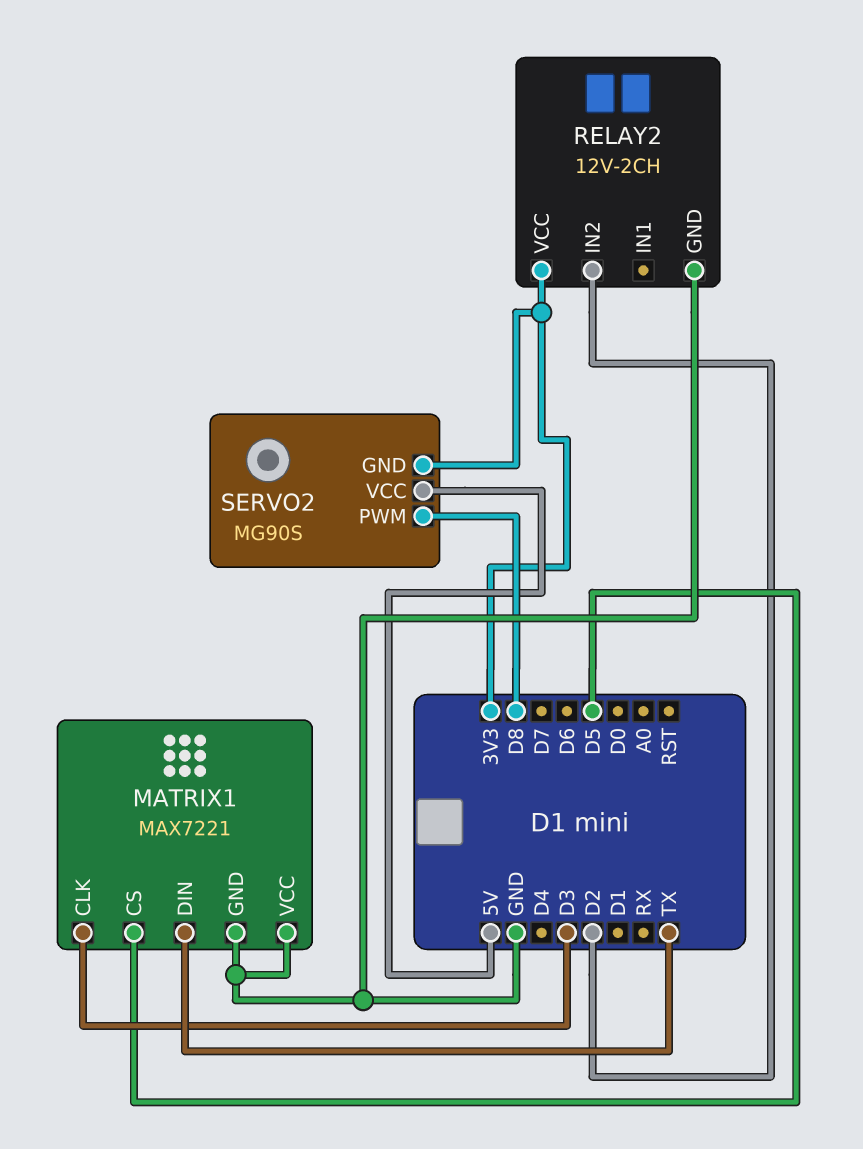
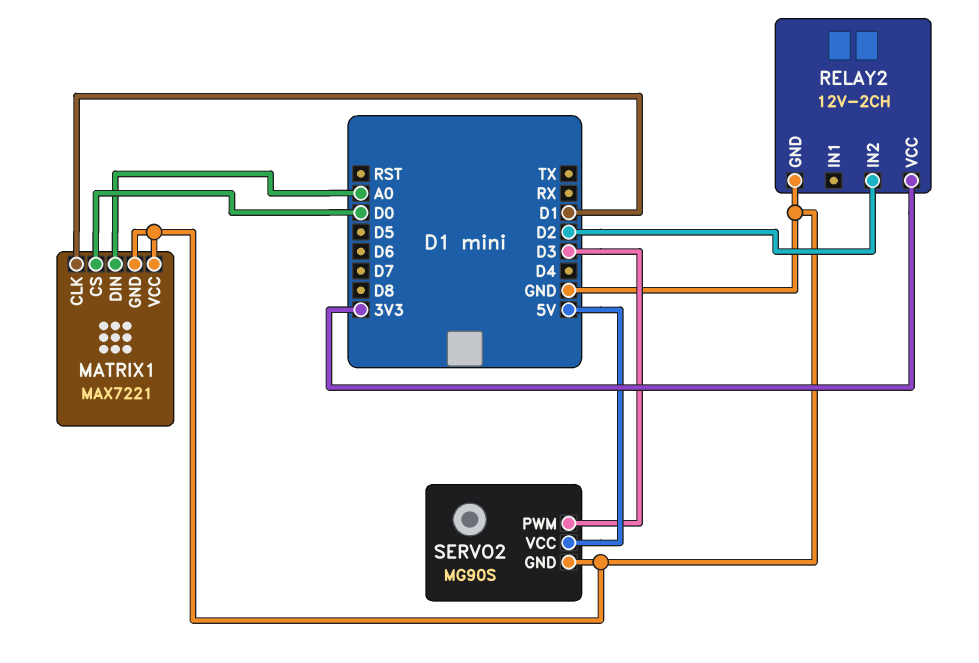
MATRIX1 pin CLK: D3 -> D1
MATRIX1 pin CS: D5 -> D0
MATRIX1 pin DIN: TX -> A0
SERVO2 pin GND: 3V3 -> GND
SERVO2 pin PWM: D8 -> D3

